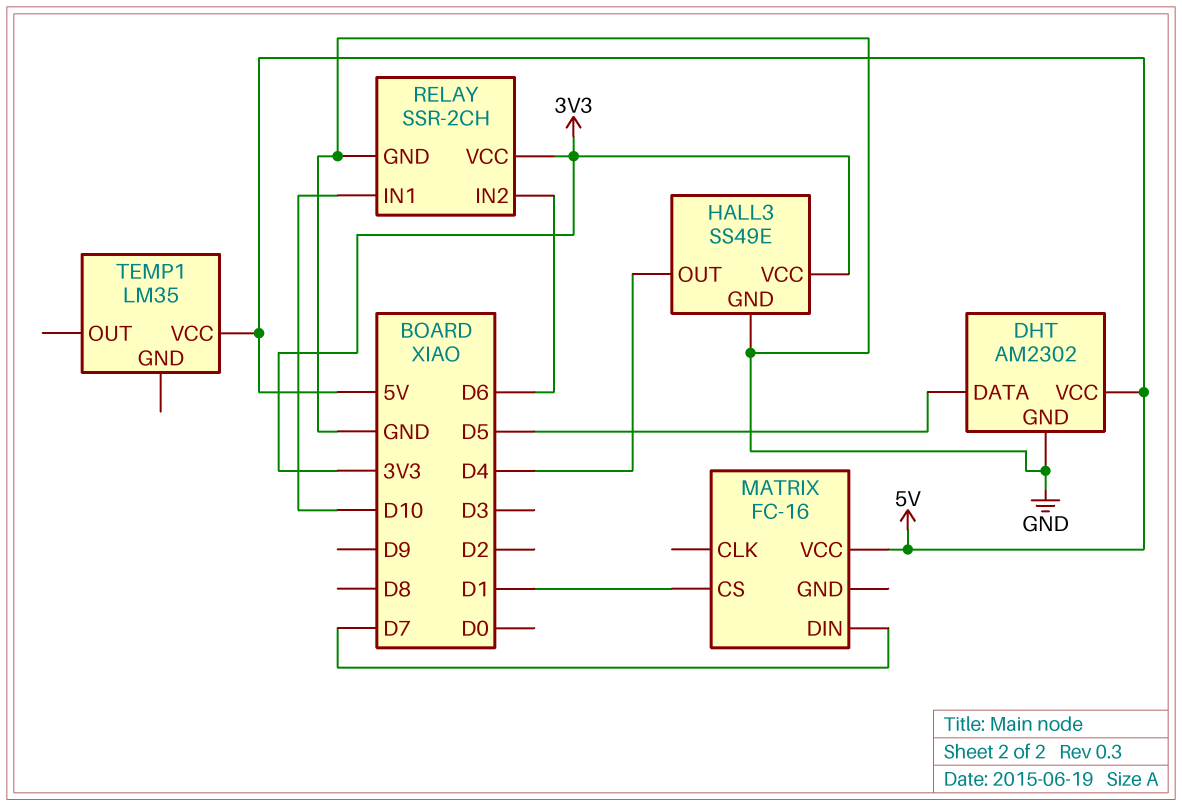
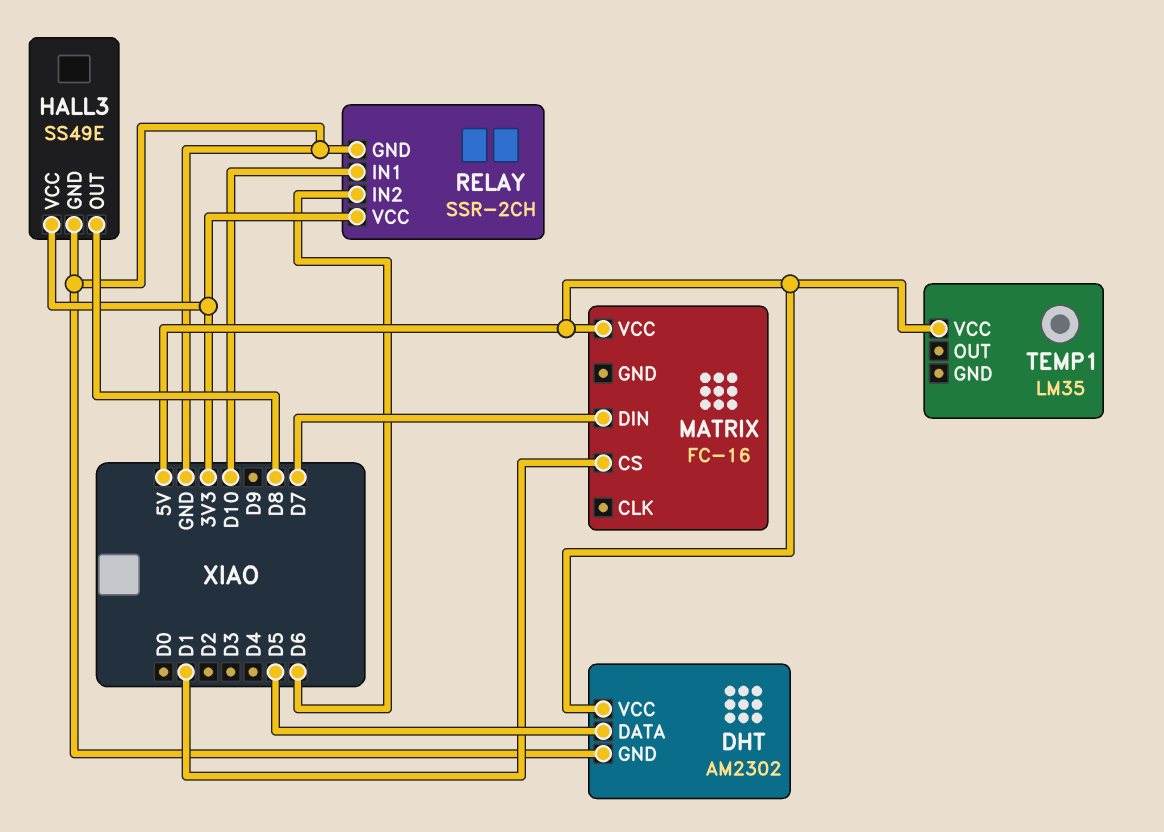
HALL3 pin OUT: D4 -> D8

